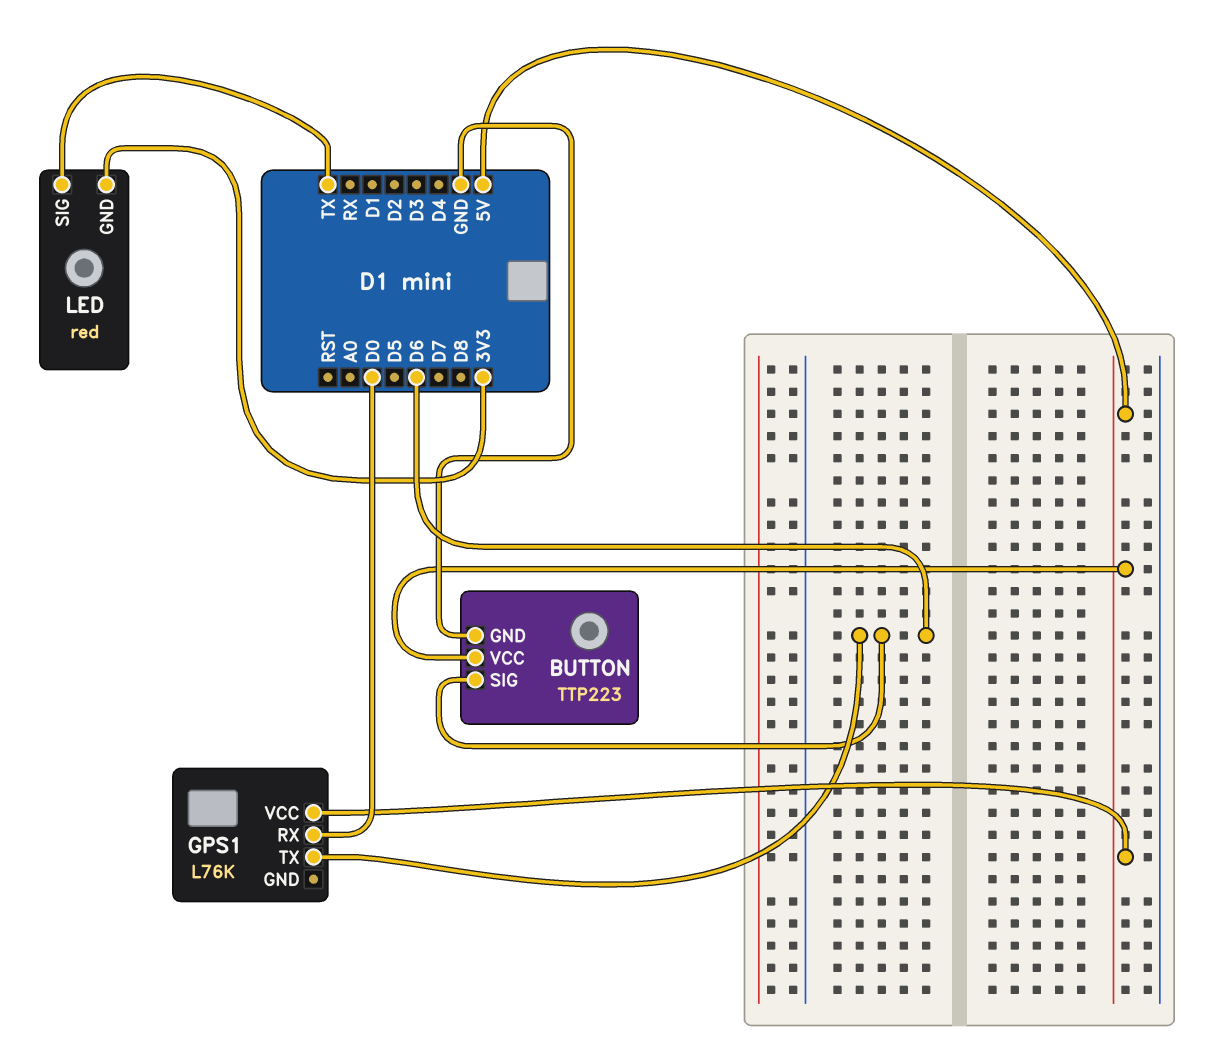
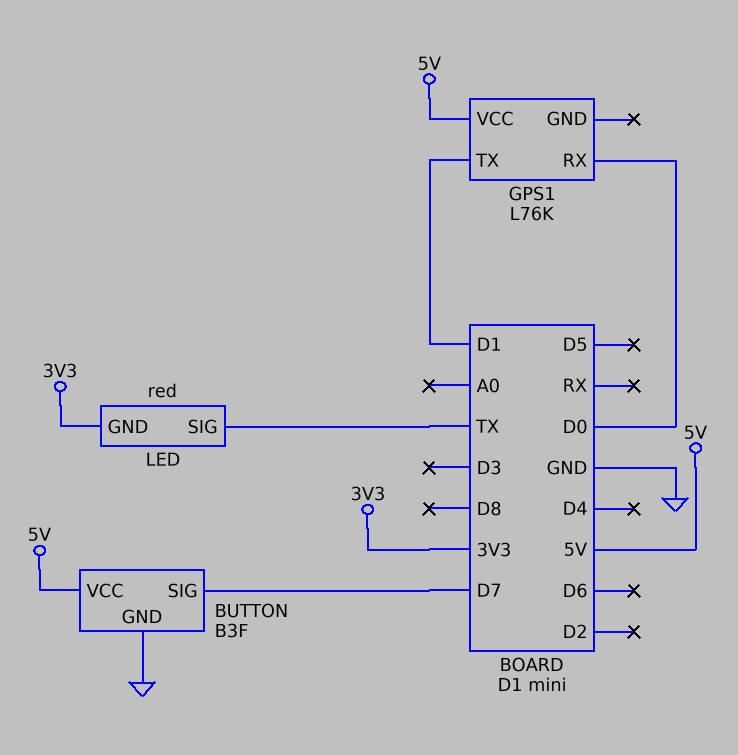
BUTTON: TTP223 -> B3F
BUTTON pin SIG: D6 -> D7
GPS1 pin TX: D6 -> D1

